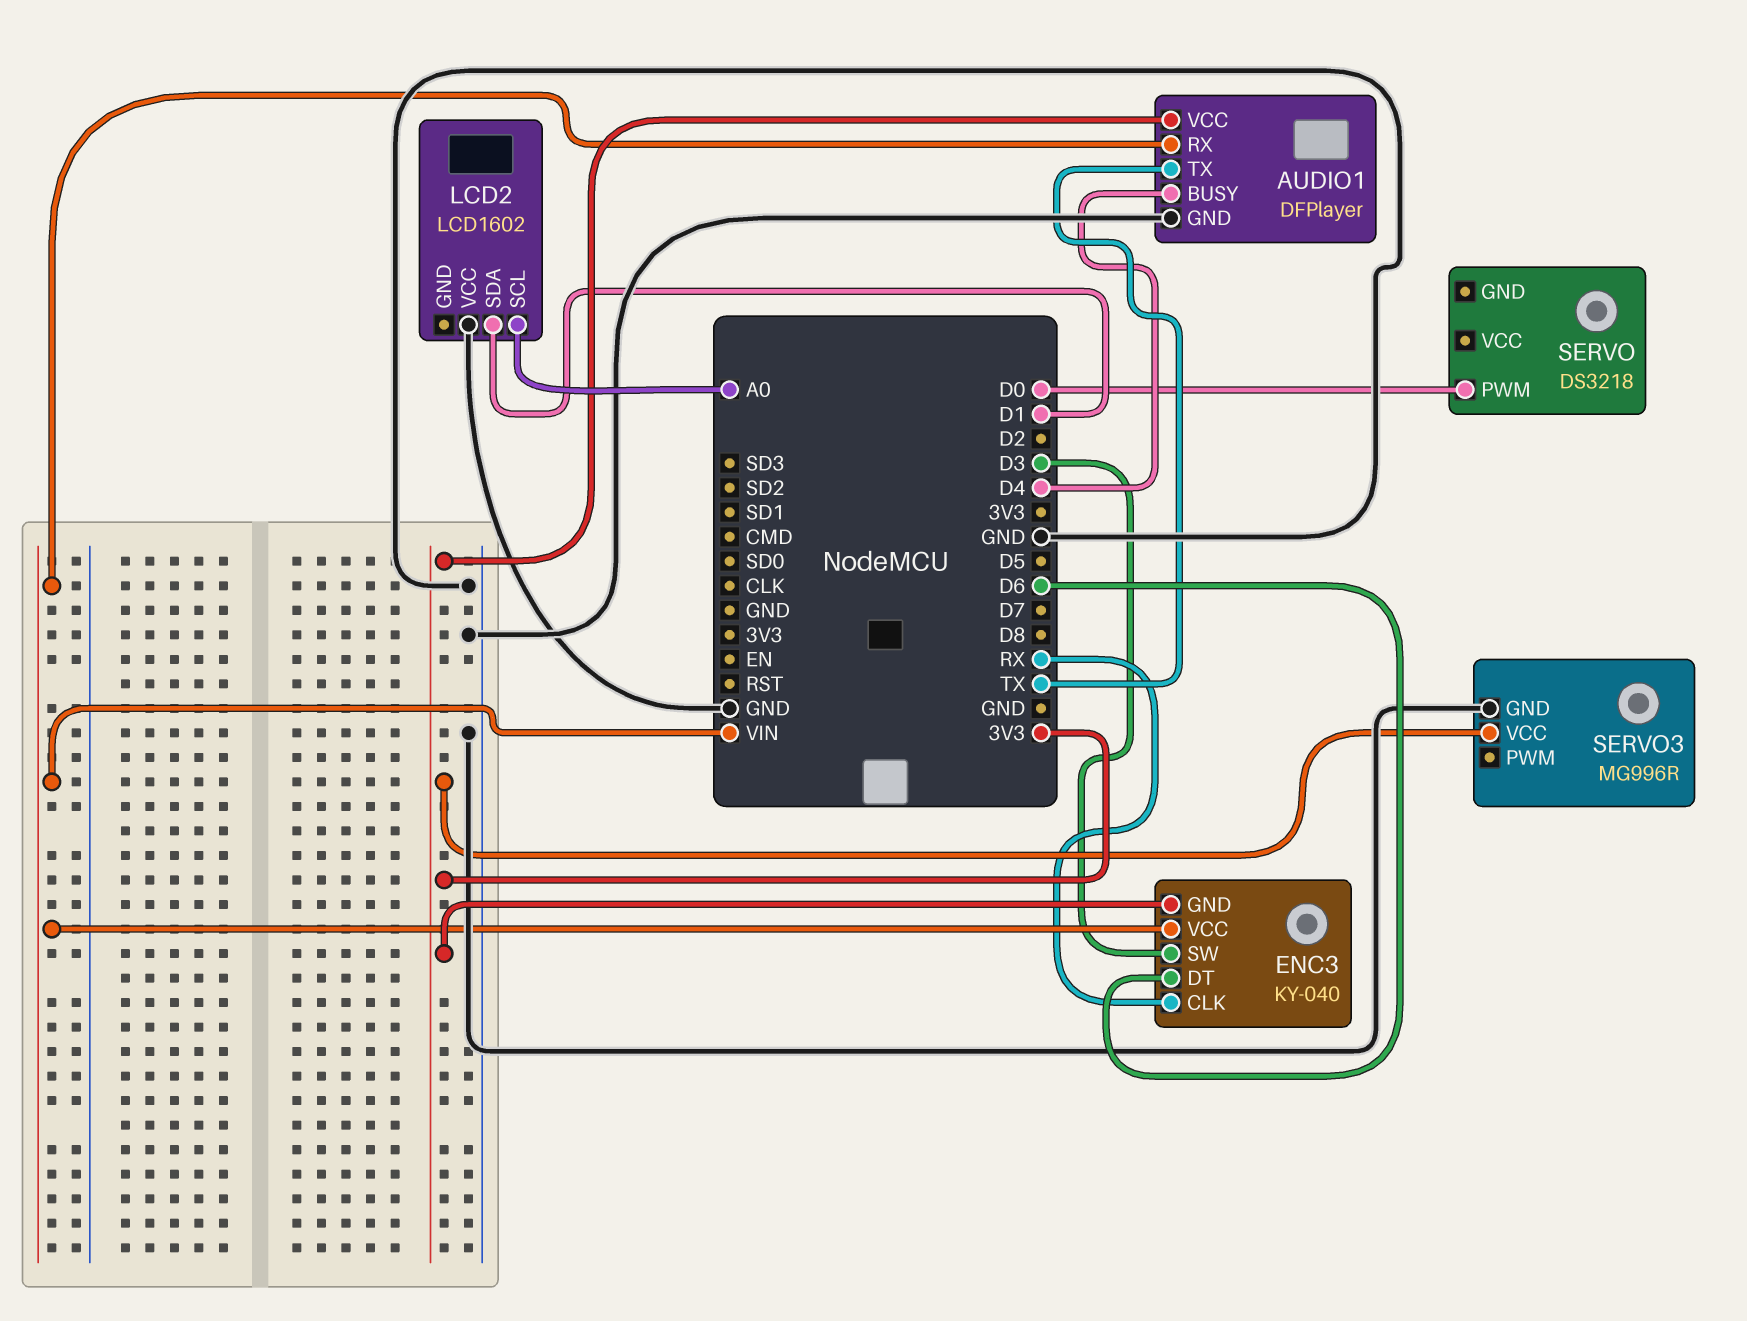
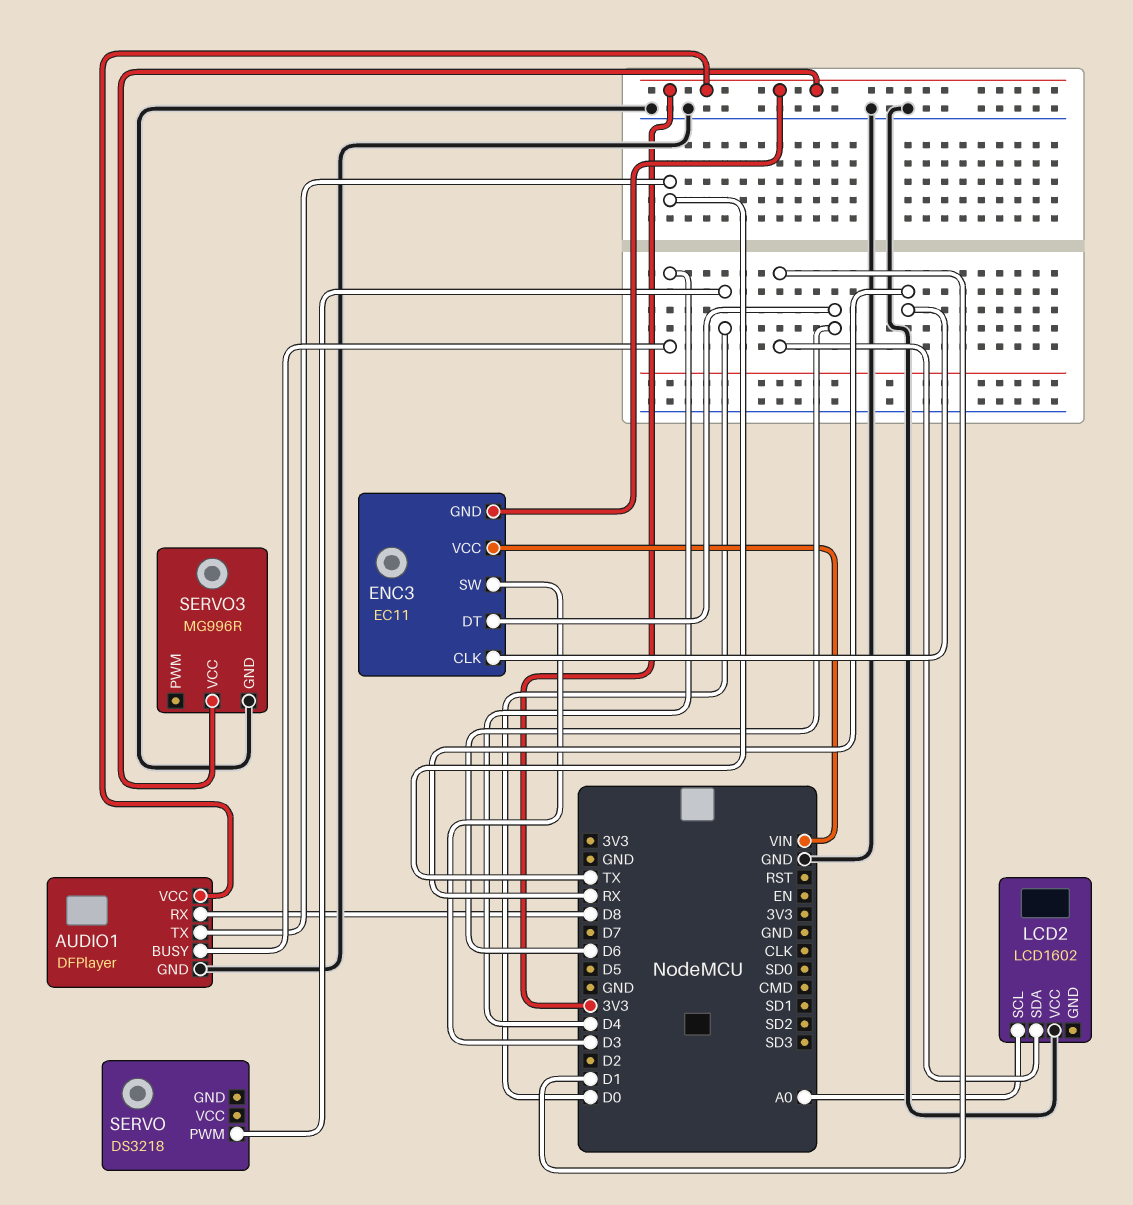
AUDIO1 pin RX: VIN -> D8
ENC3: KY-040 -> EC11

